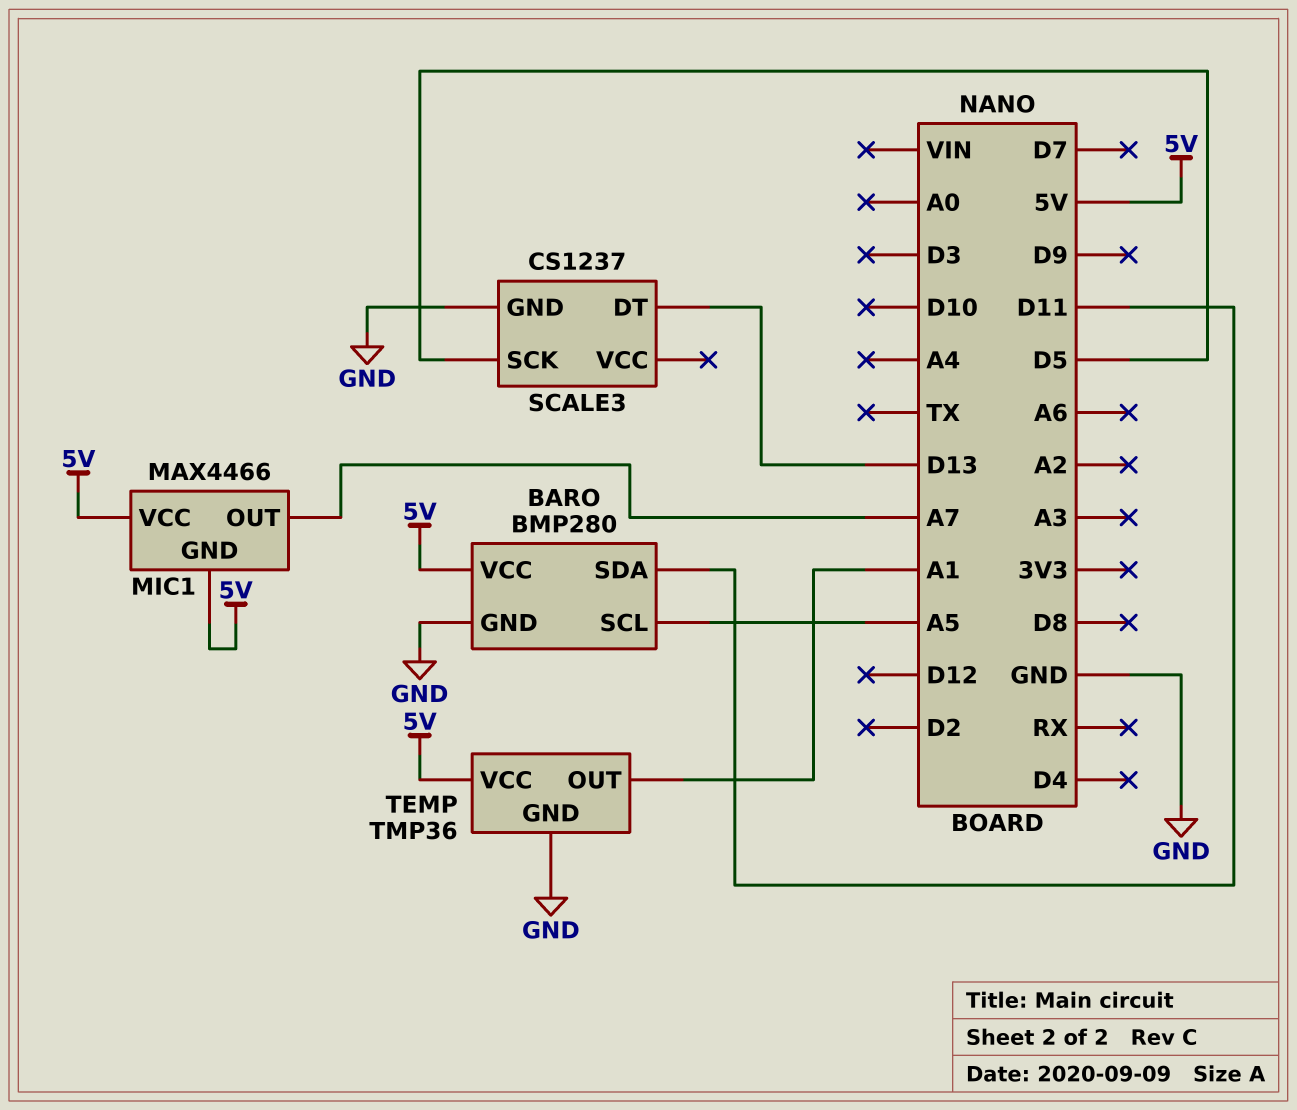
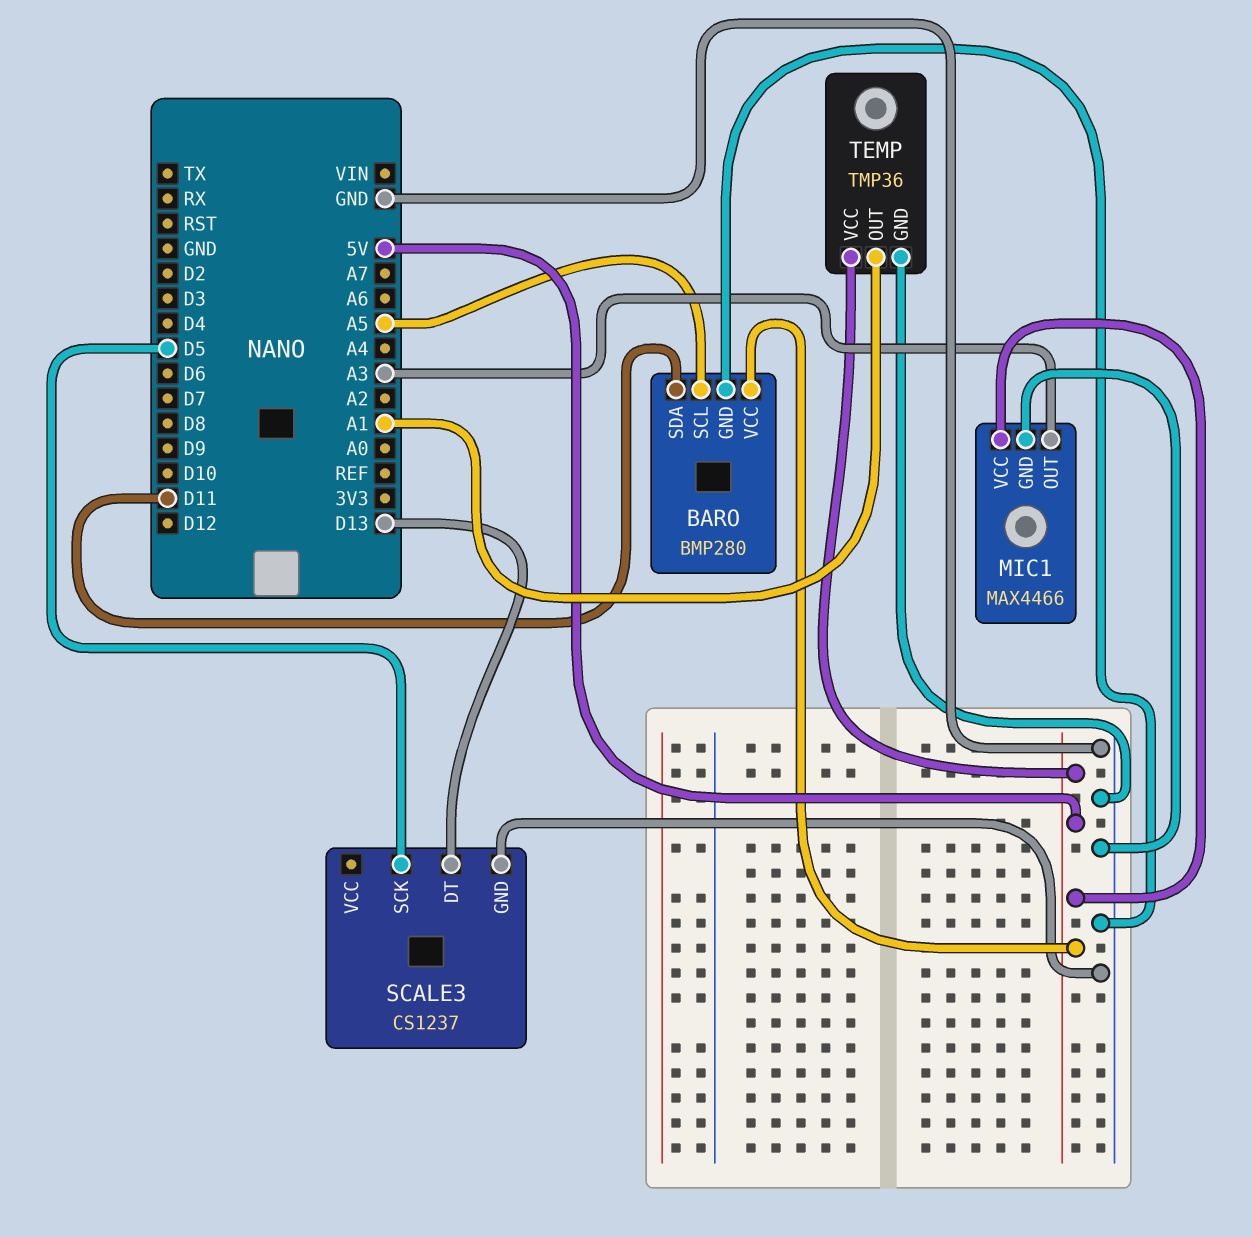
MIC1 pin GND: 5V -> GND
MIC1 pin OUT: A7 -> A3

